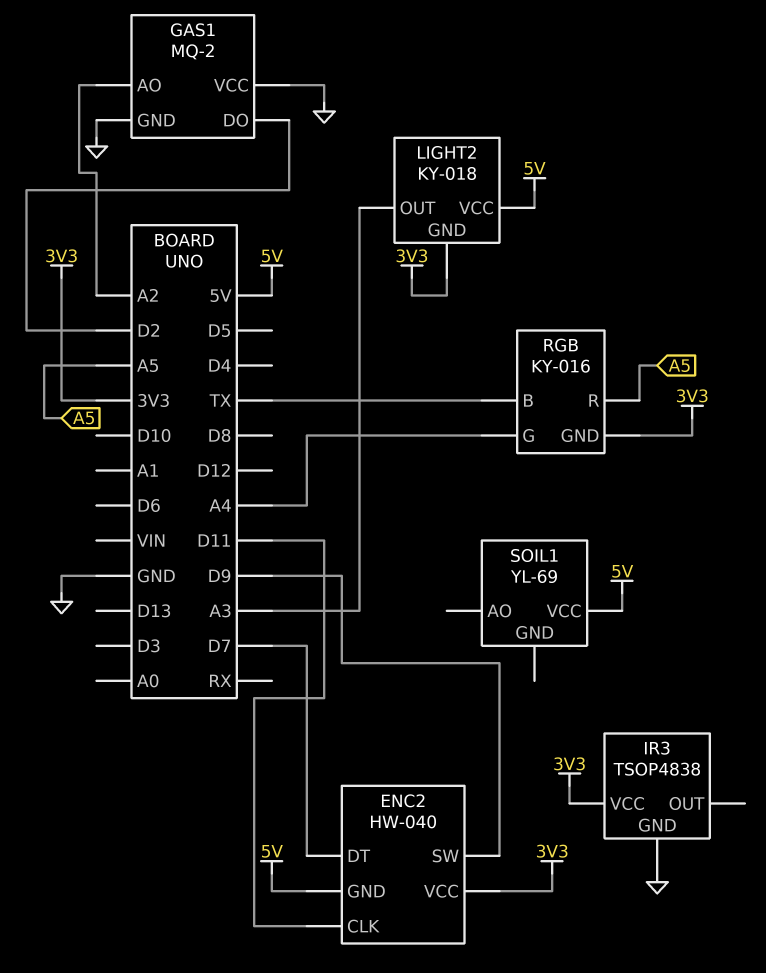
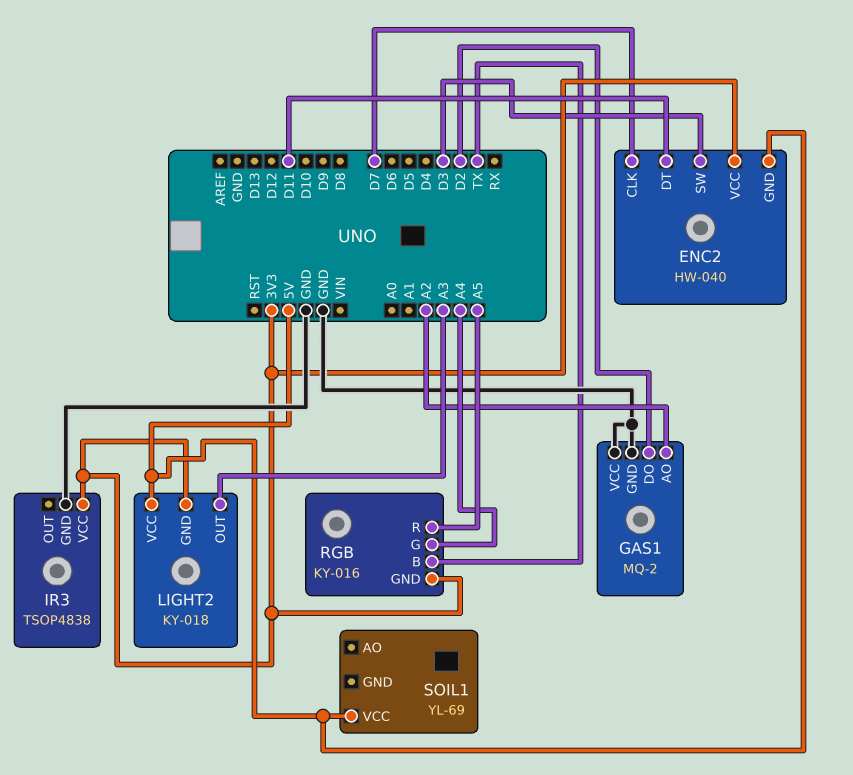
ENC2 pin CLK: D11 -> D7
ENC2 pin DT: D7 -> D11
ENC2 pin SW: D9 -> D3

